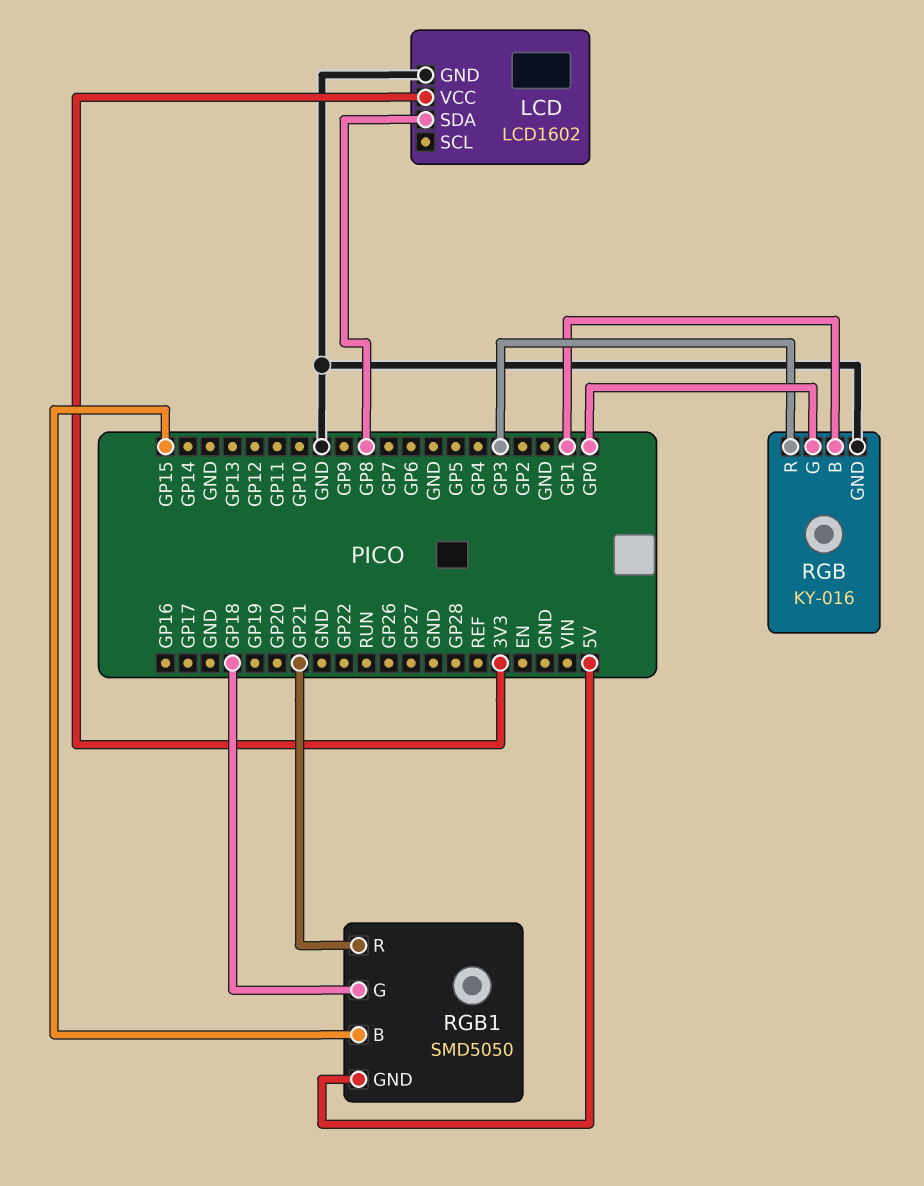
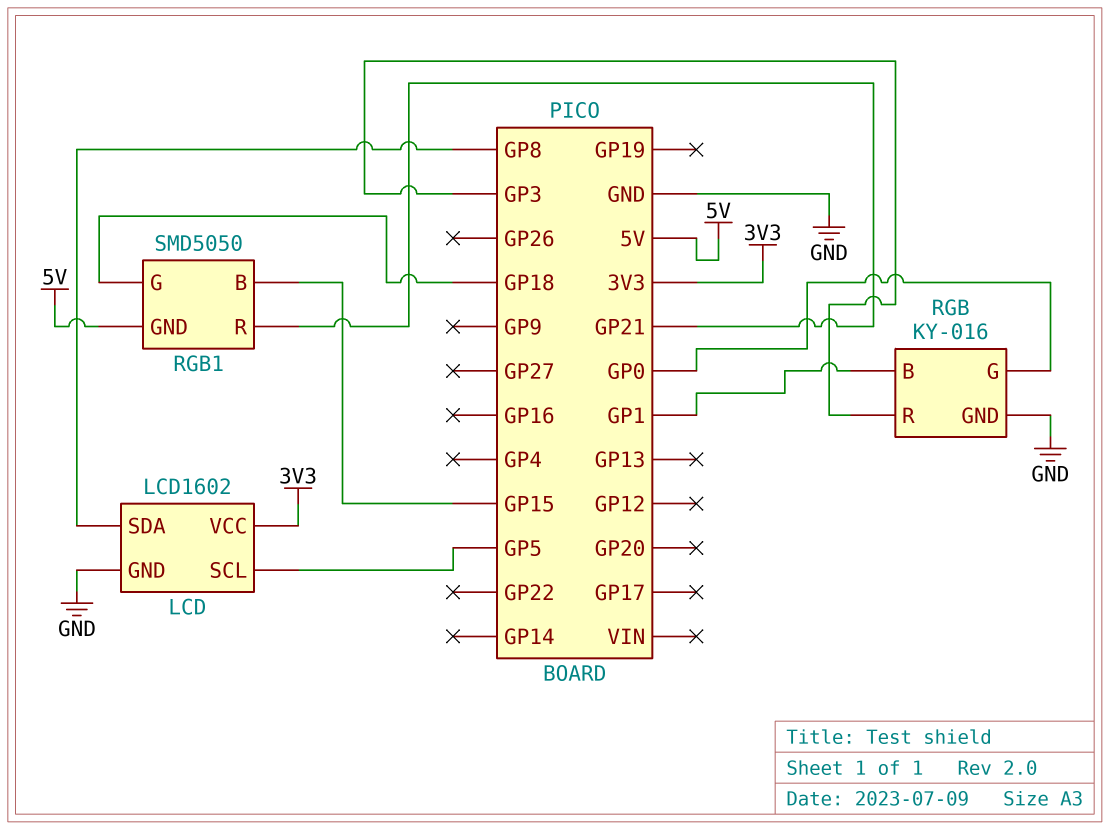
LCD pin SCL: none -> GP5

